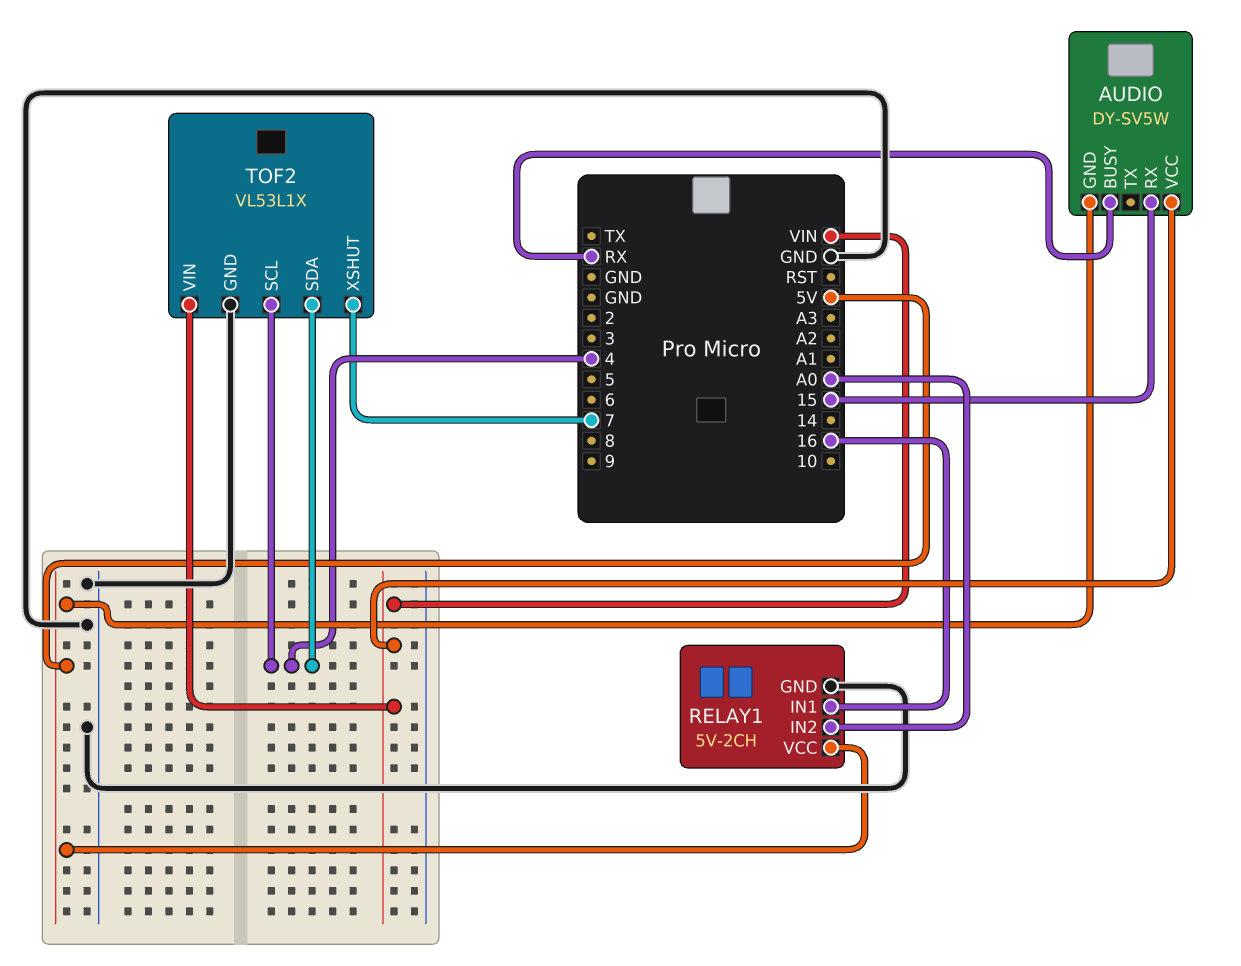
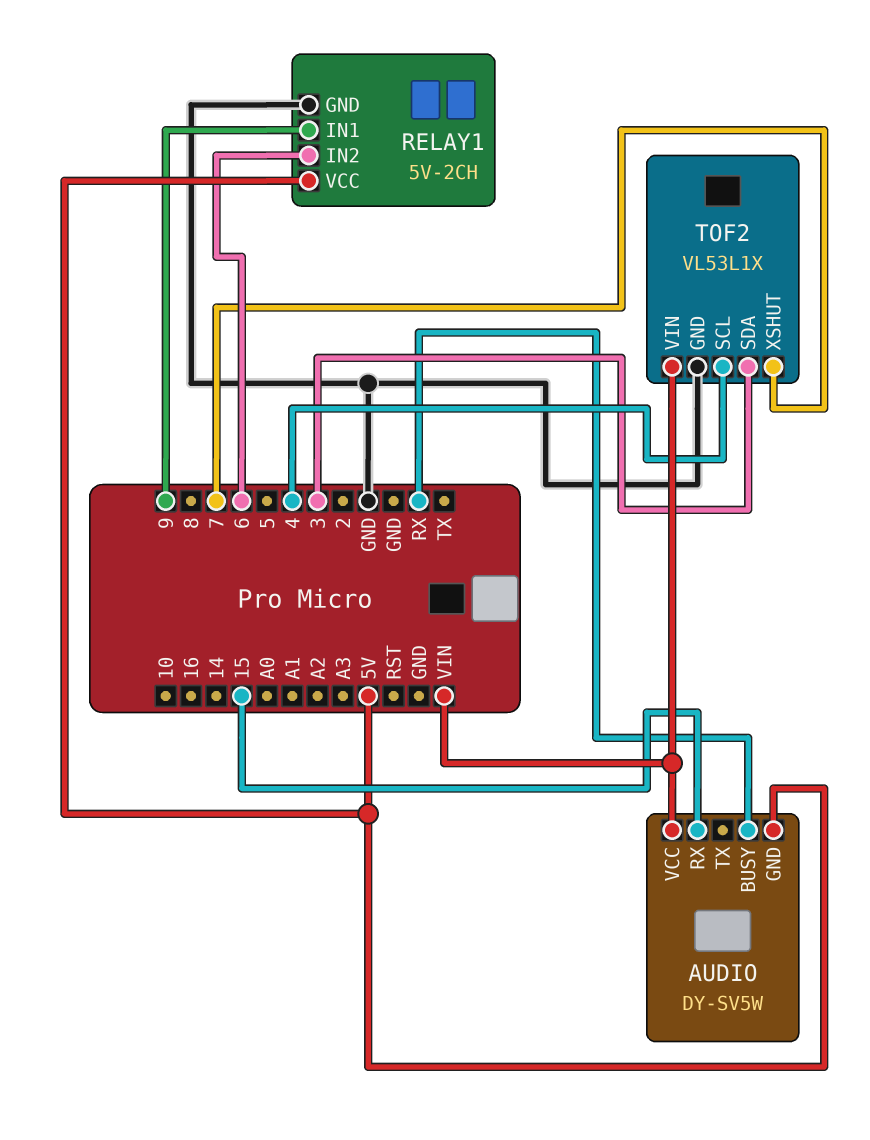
RELAY1 pin IN1: 16 -> 9
RELAY1 pin IN2: A0 -> 6
TOF2 pin SDA: 4 -> 3

